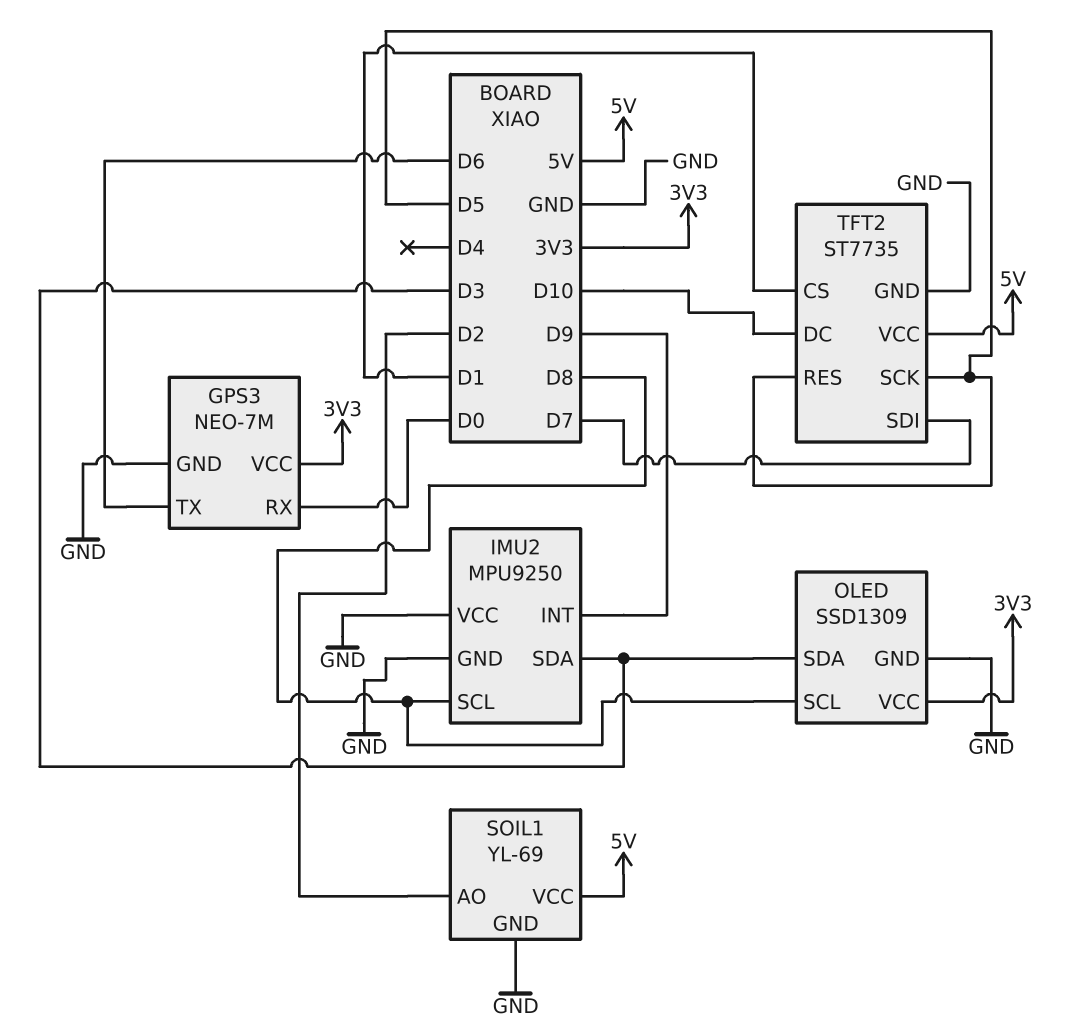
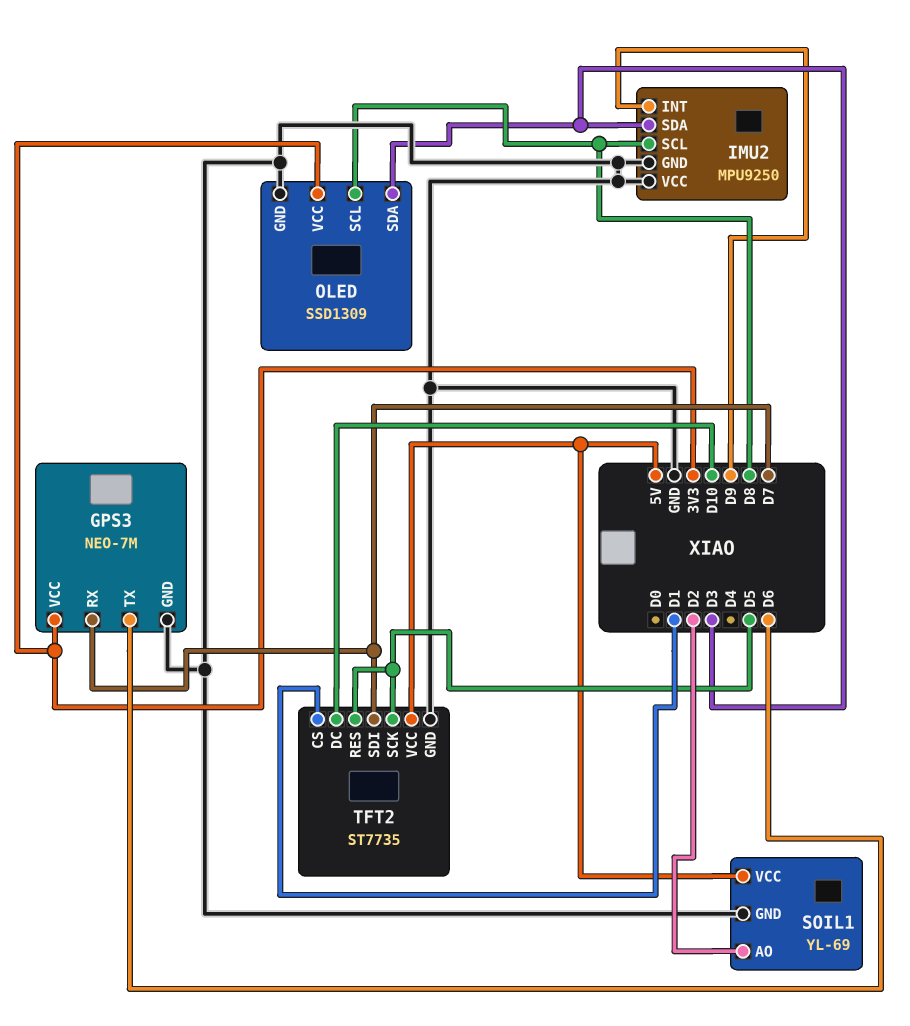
GPS3 pin RX: D0 -> D7

